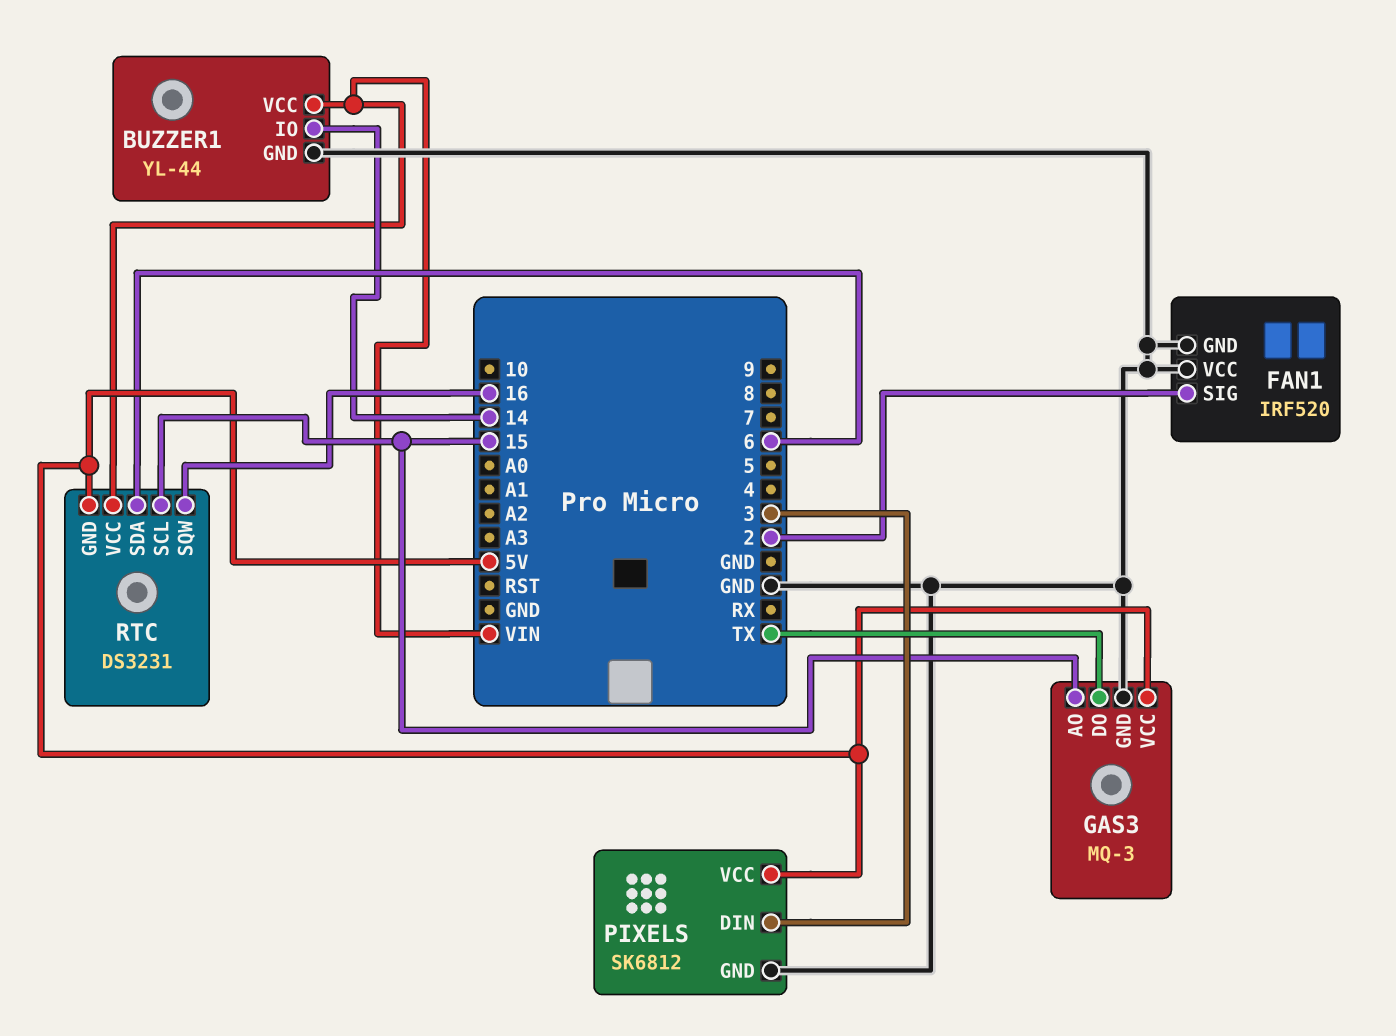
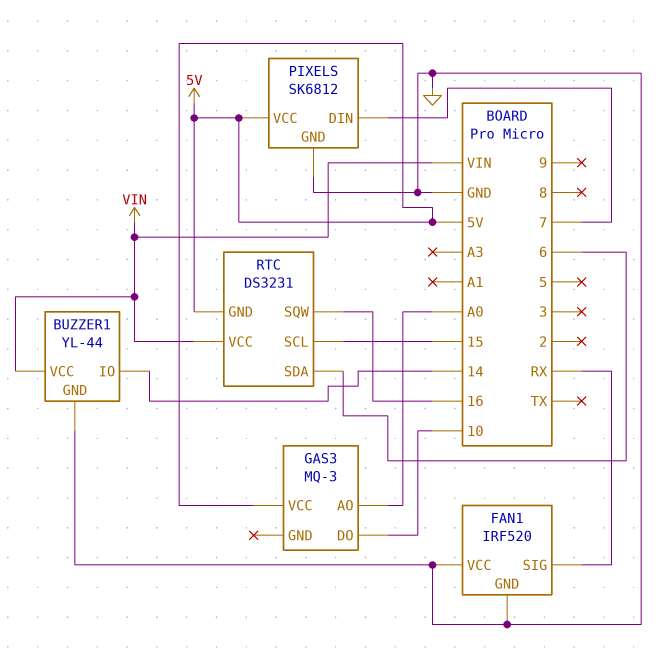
FAN1 pin SIG: 2 -> RX
GAS3 pin AO: 15 -> A0
GAS3 pin DO: TX -> 10
GAS3 pin GND: GND -> none
PIXELS pin DIN: 3 -> 7

